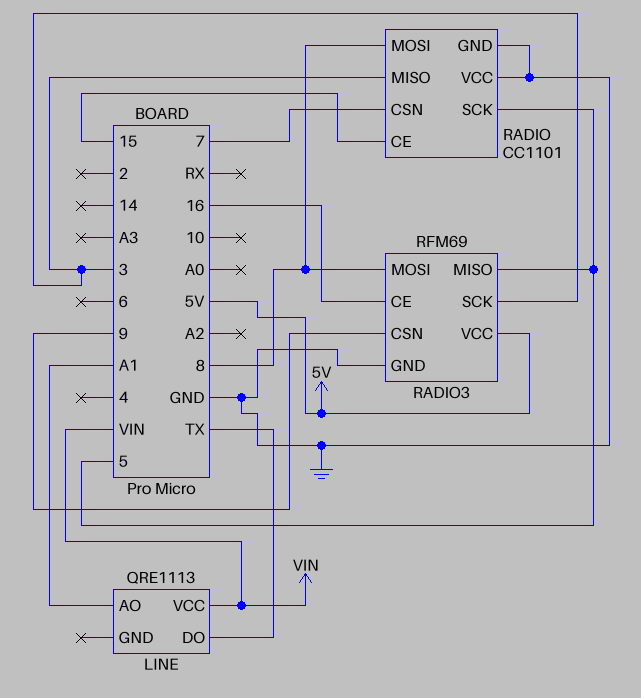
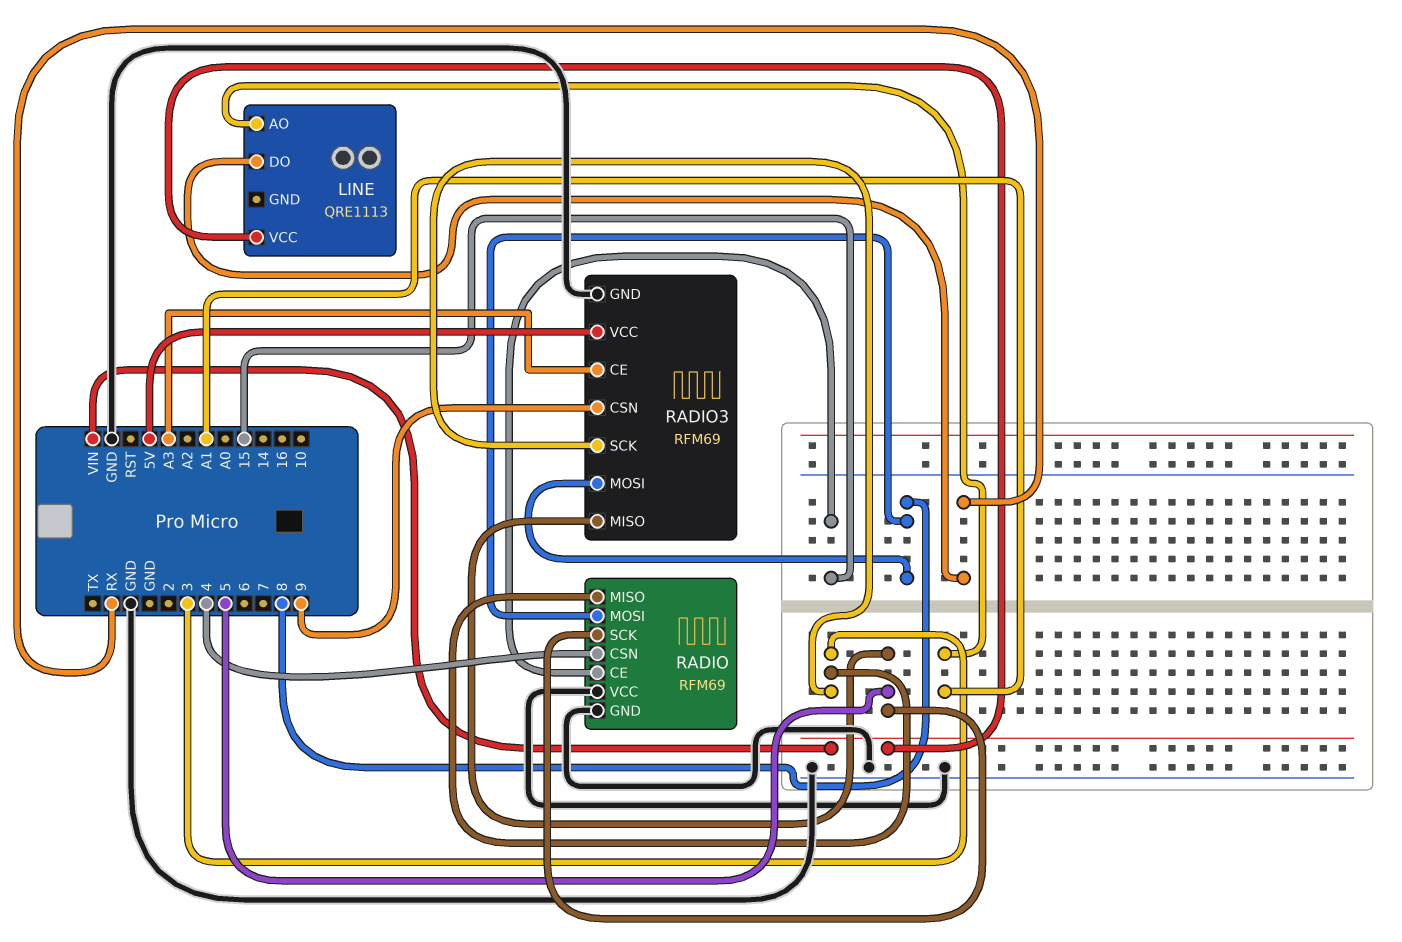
LINE pin DO: TX -> RX
RADIO: CC1101 -> RFM69
RADIO pin CSN: 7 -> 4
RADIO3 pin CE: 16 -> A3

